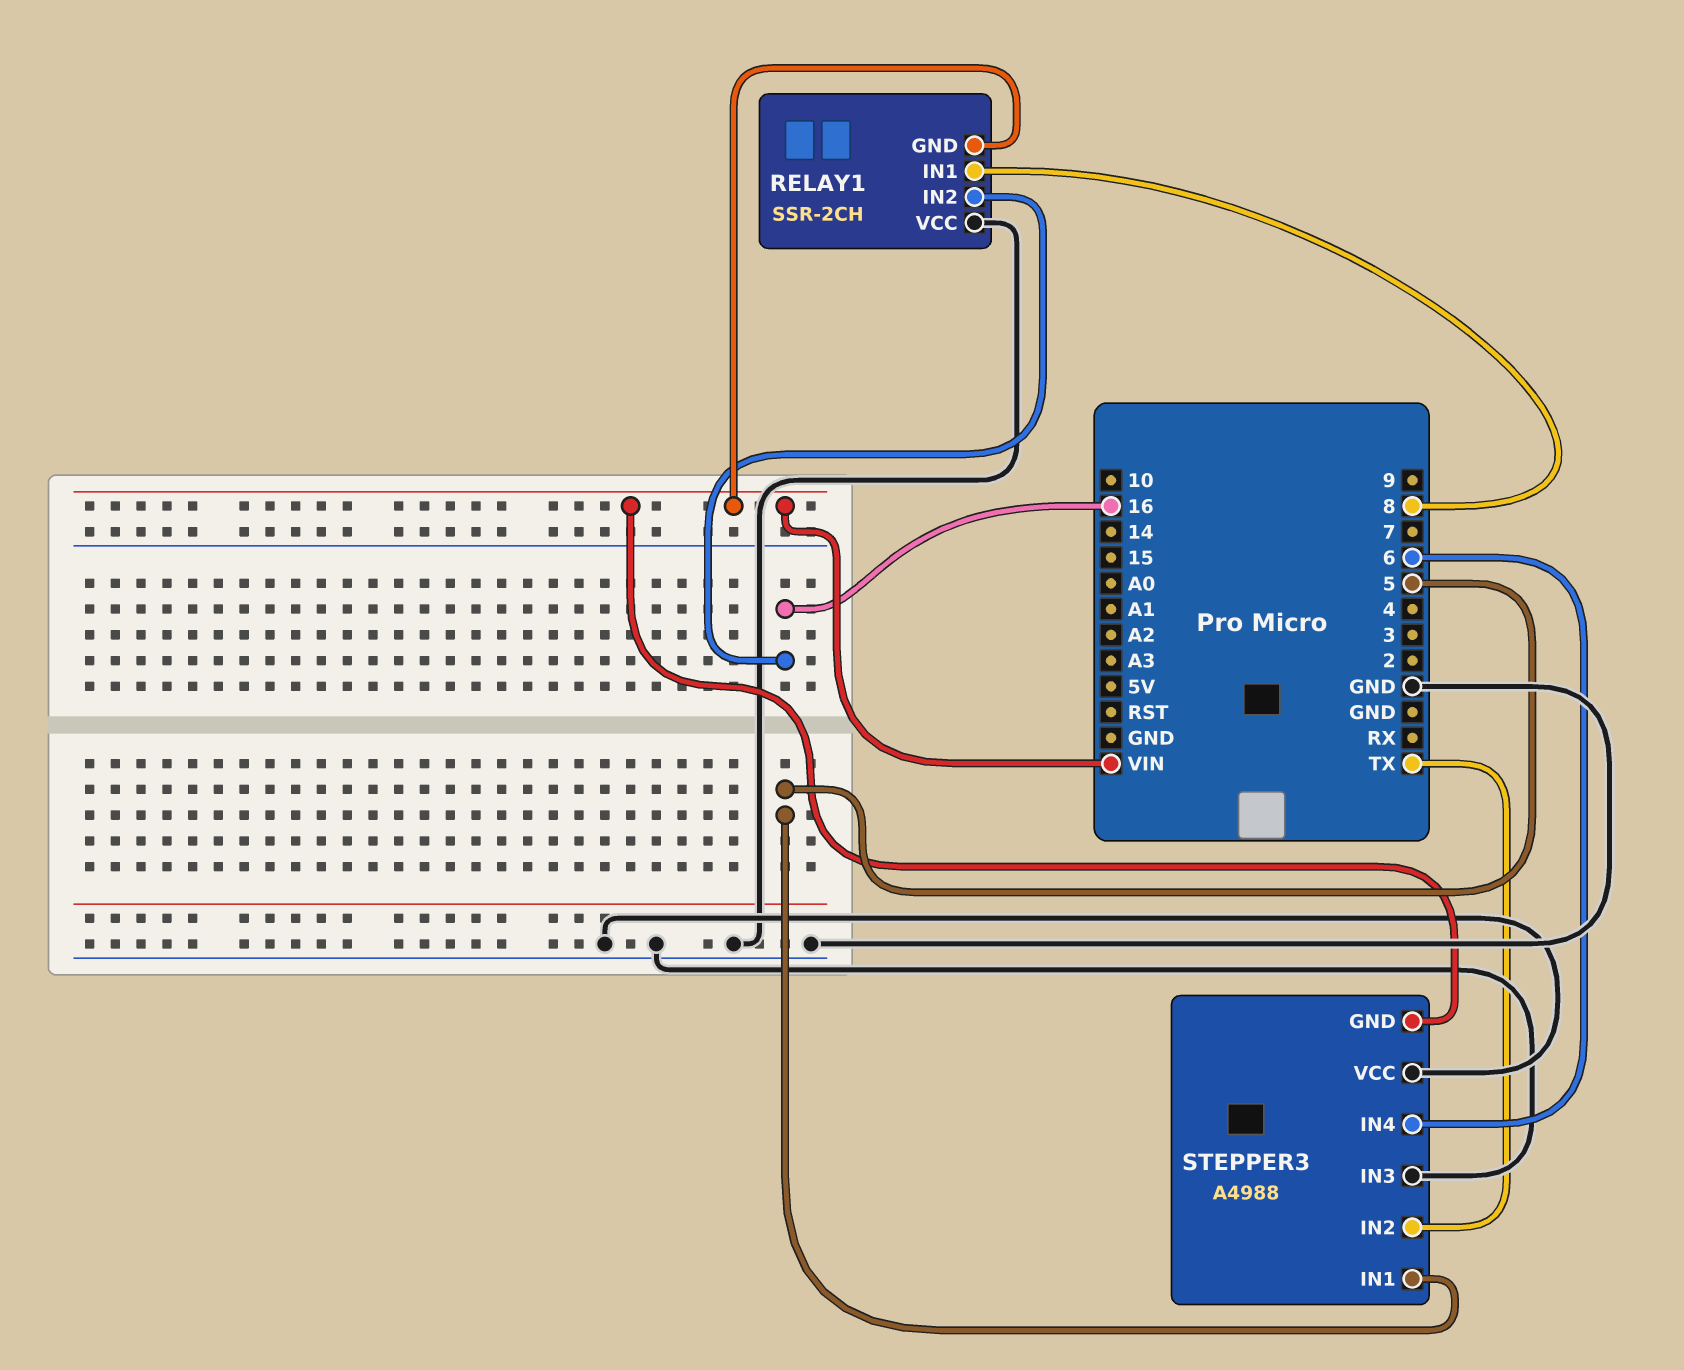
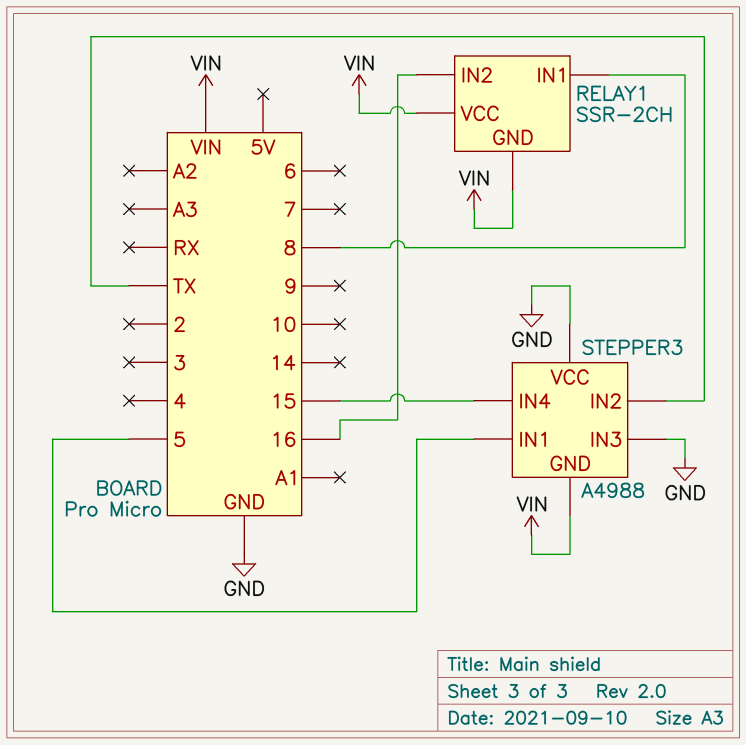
RELAY1 pin VCC: GND -> VIN
STEPPER3 pin IN4: 6 -> 15

